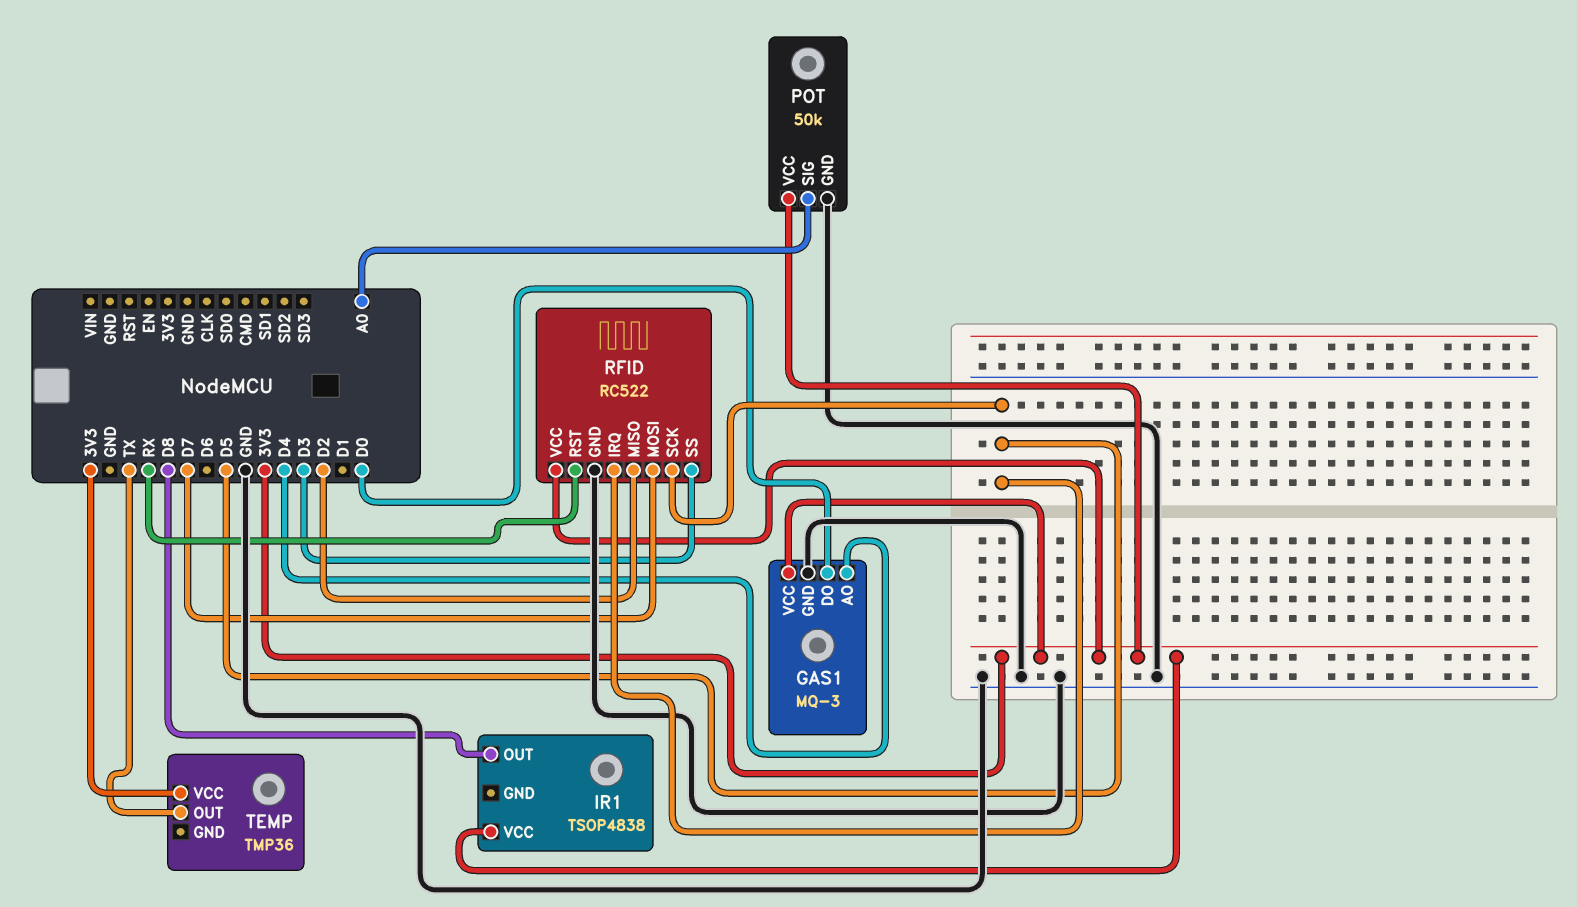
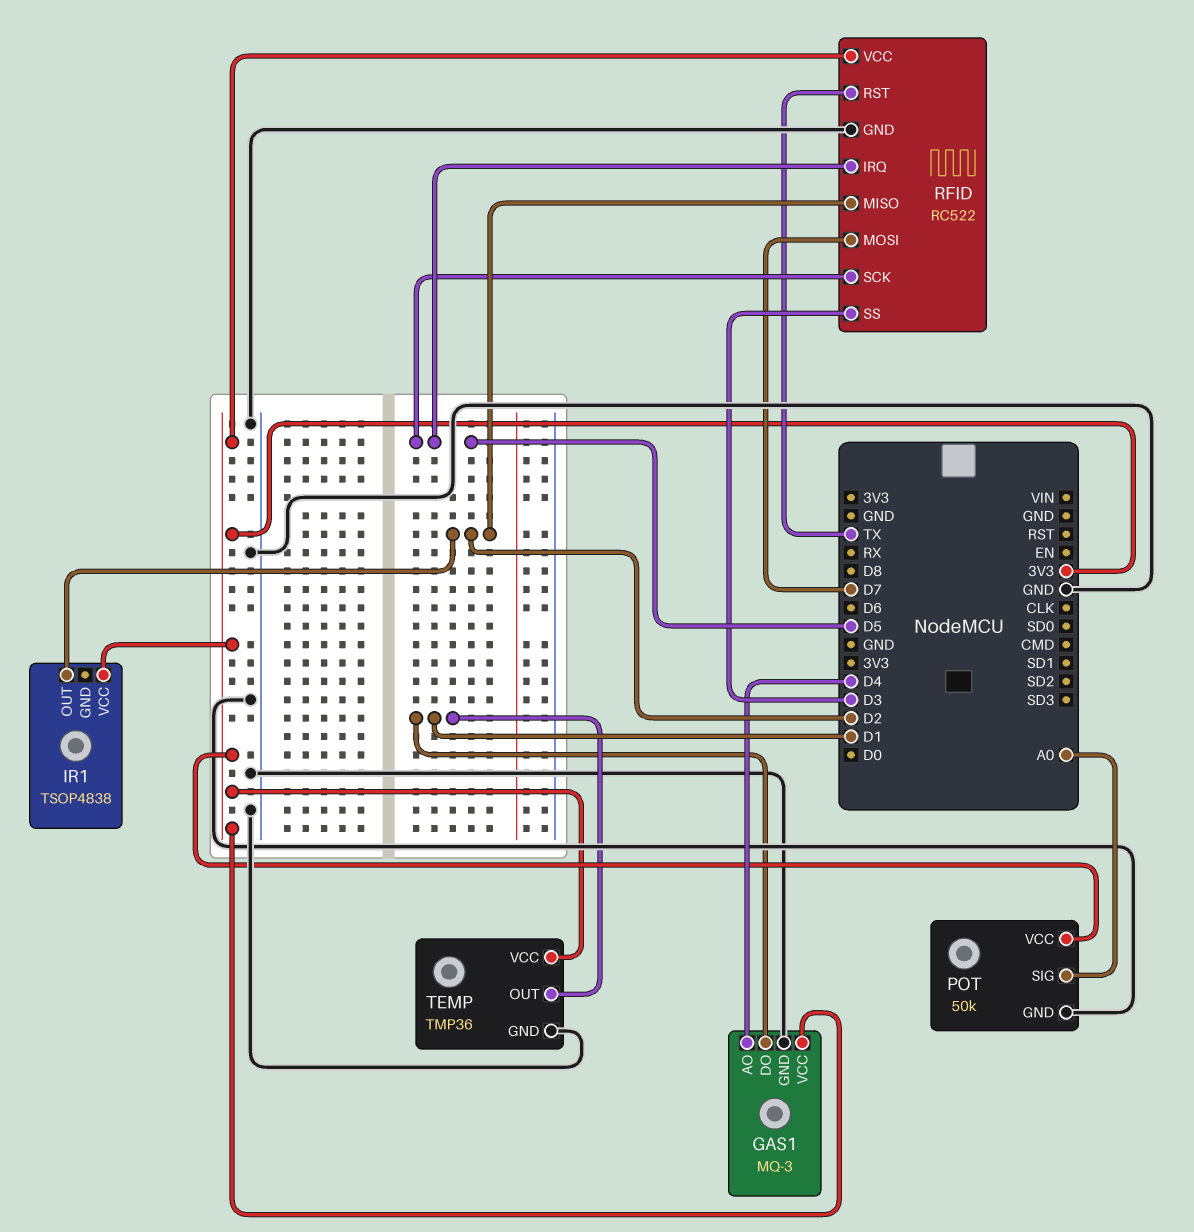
GAS1 pin DO: D0 -> D1
IR1 pin OUT: D8 -> D2
RFID pin RST: RX -> TX
TEMP pin GND: none -> GND
TEMP pin OUT: TX -> D1

